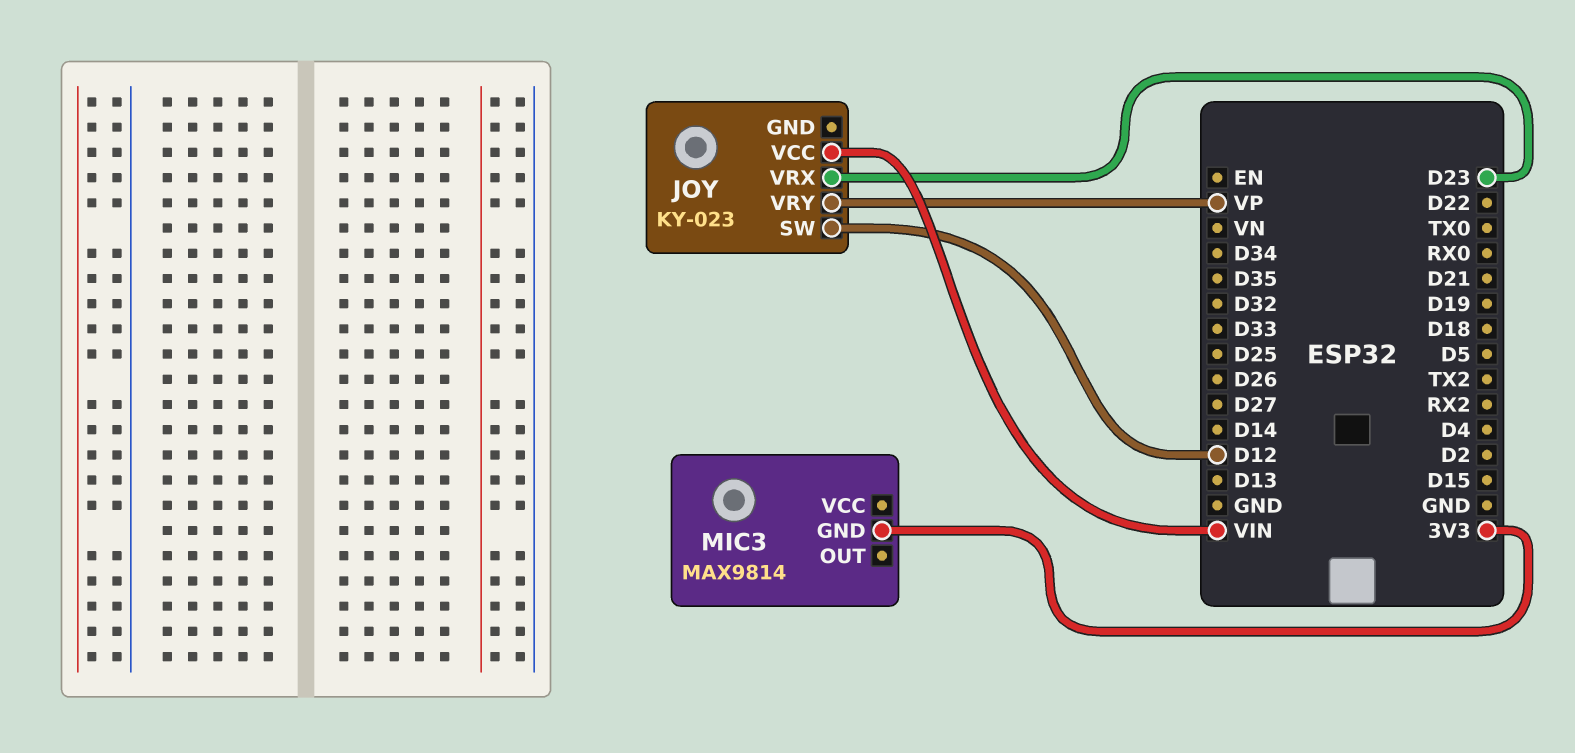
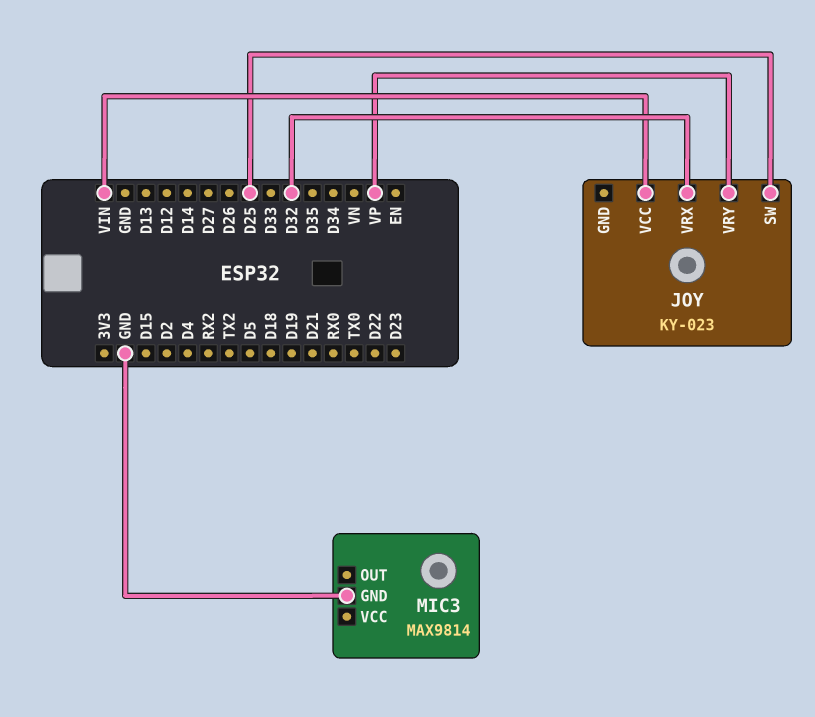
JOY pin SW: D12 -> D25
JOY pin VRX: D23 -> D32
MIC3 pin GND: 3V3 -> GND

